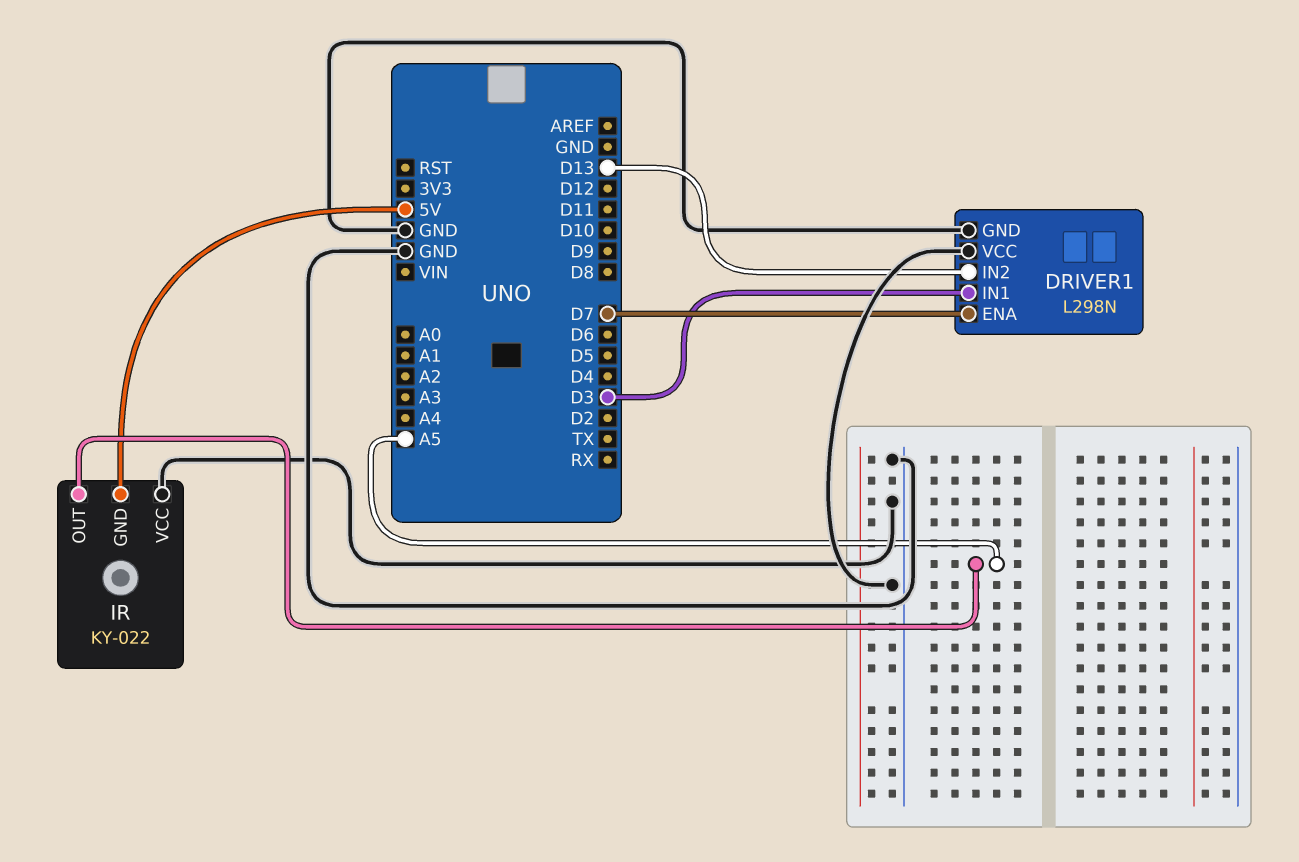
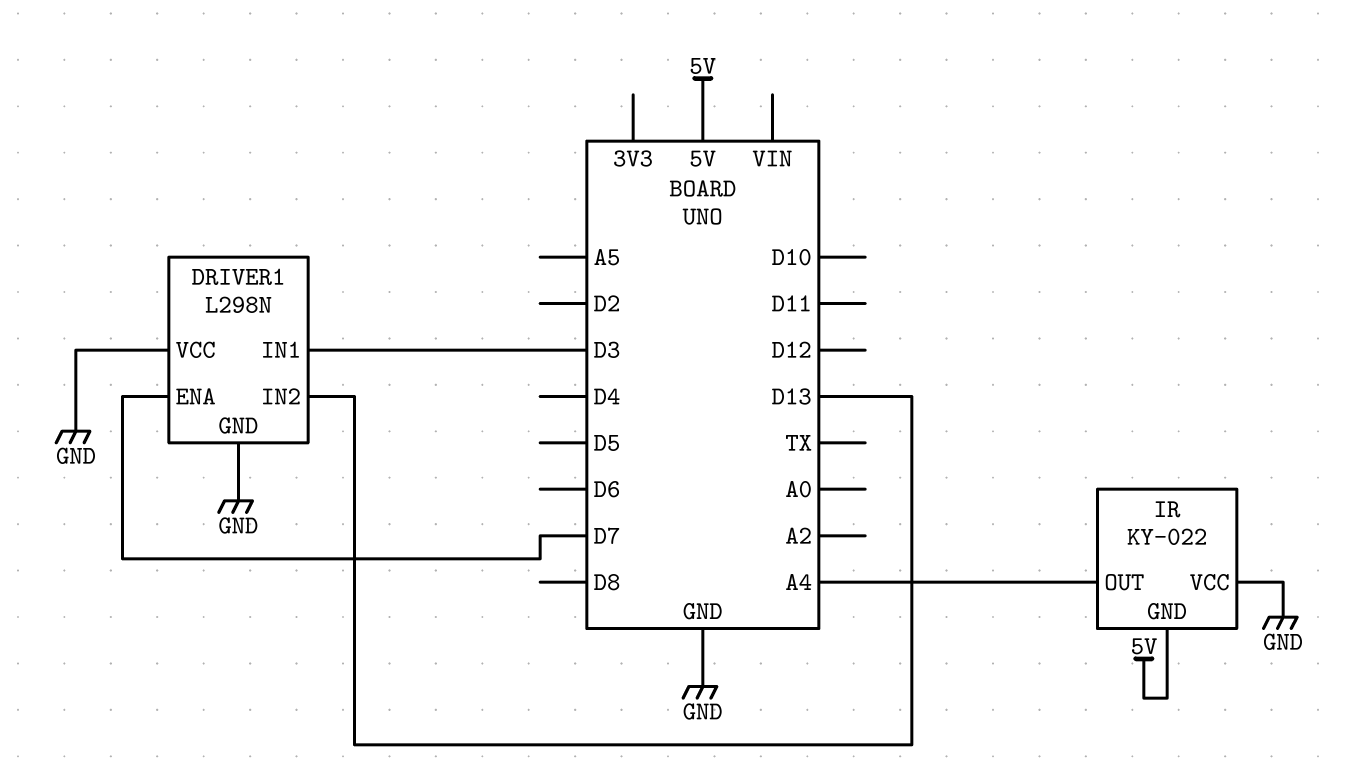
IR pin OUT: A5 -> A4

